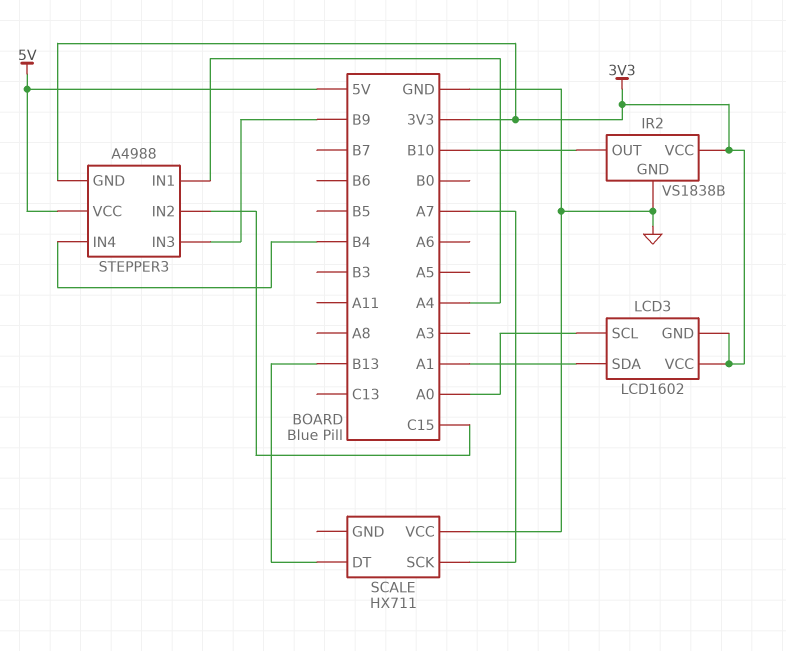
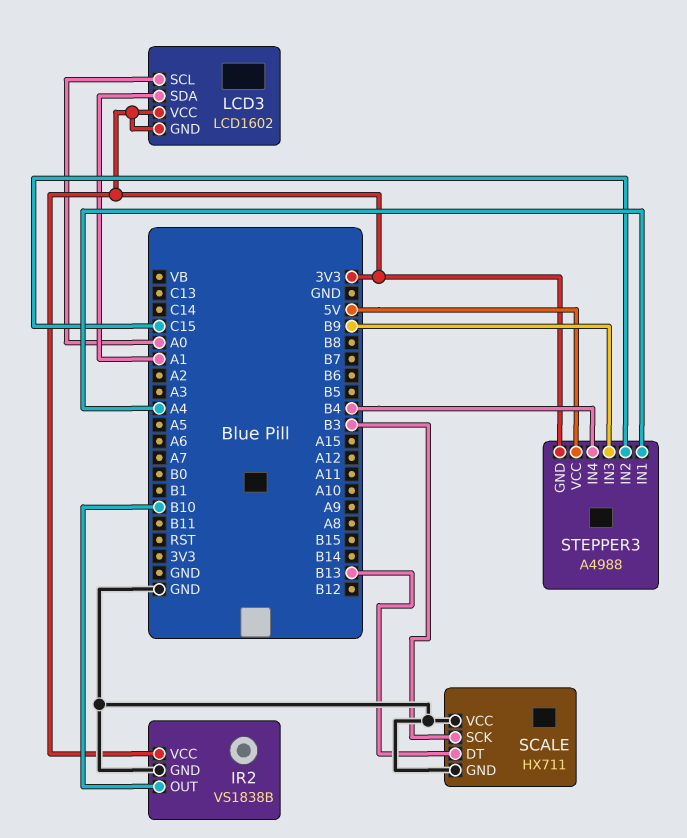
SCALE pin GND: none -> GND
SCALE pin SCK: A7 -> B3

